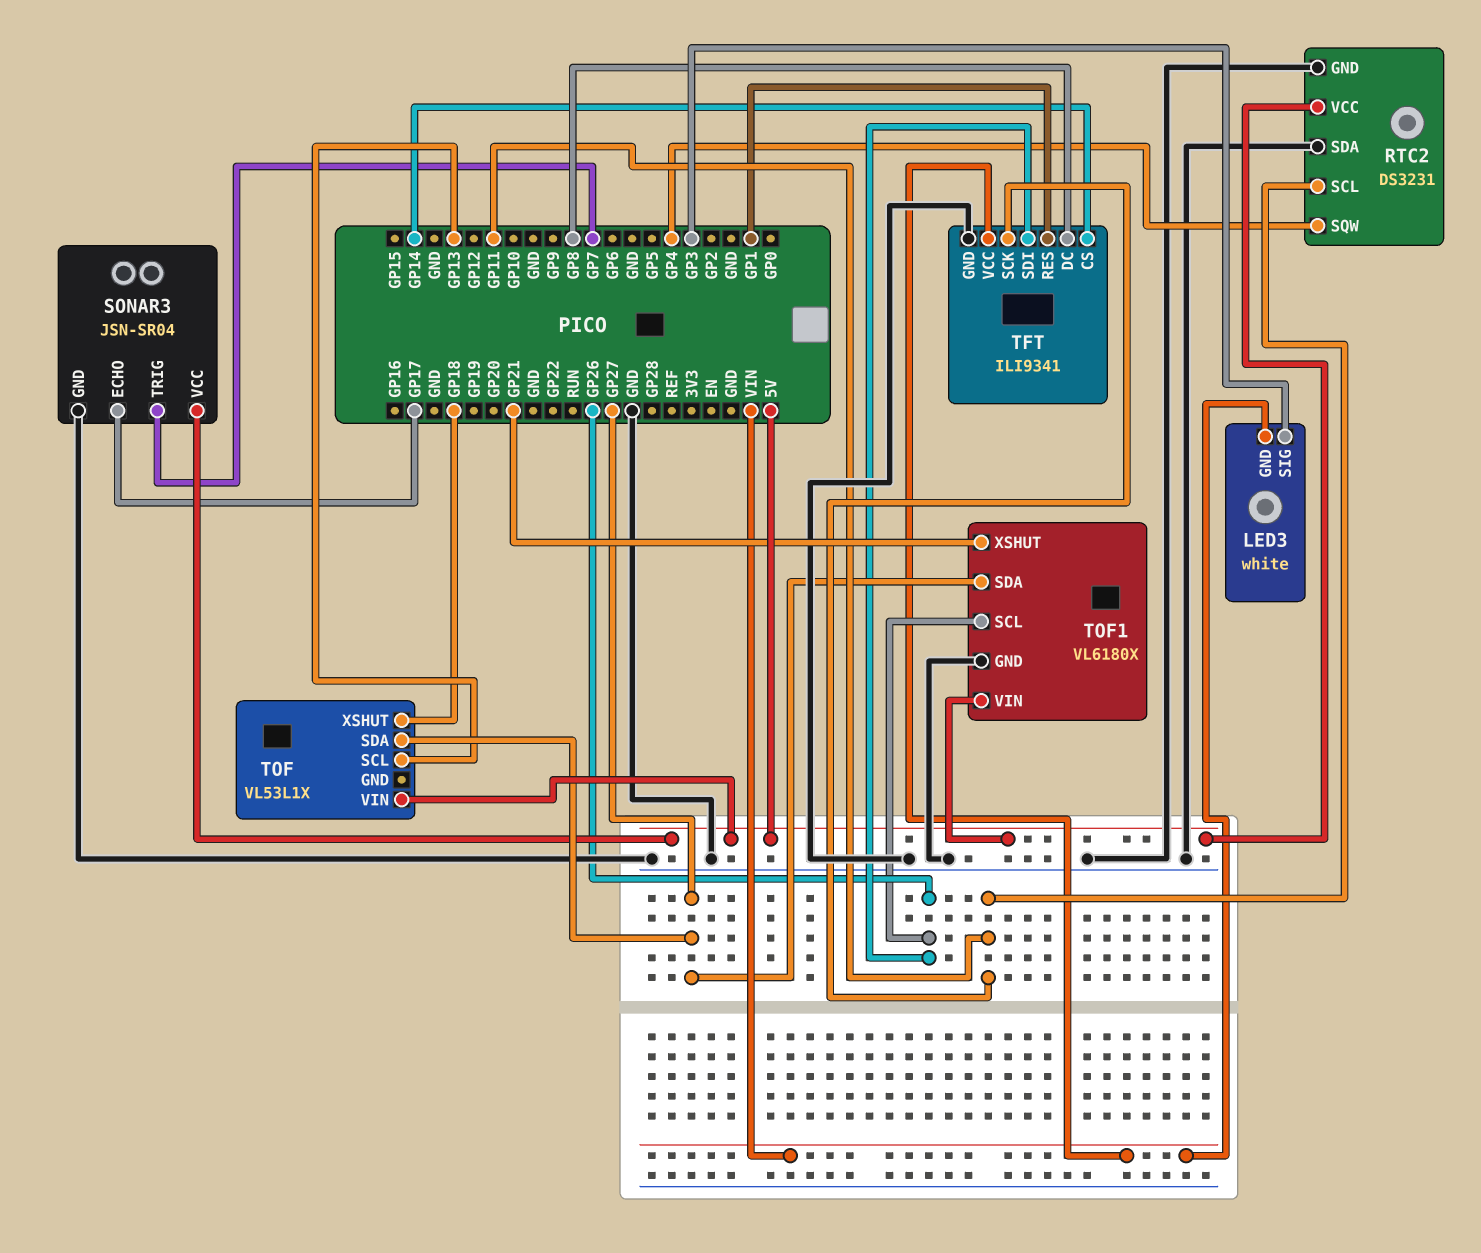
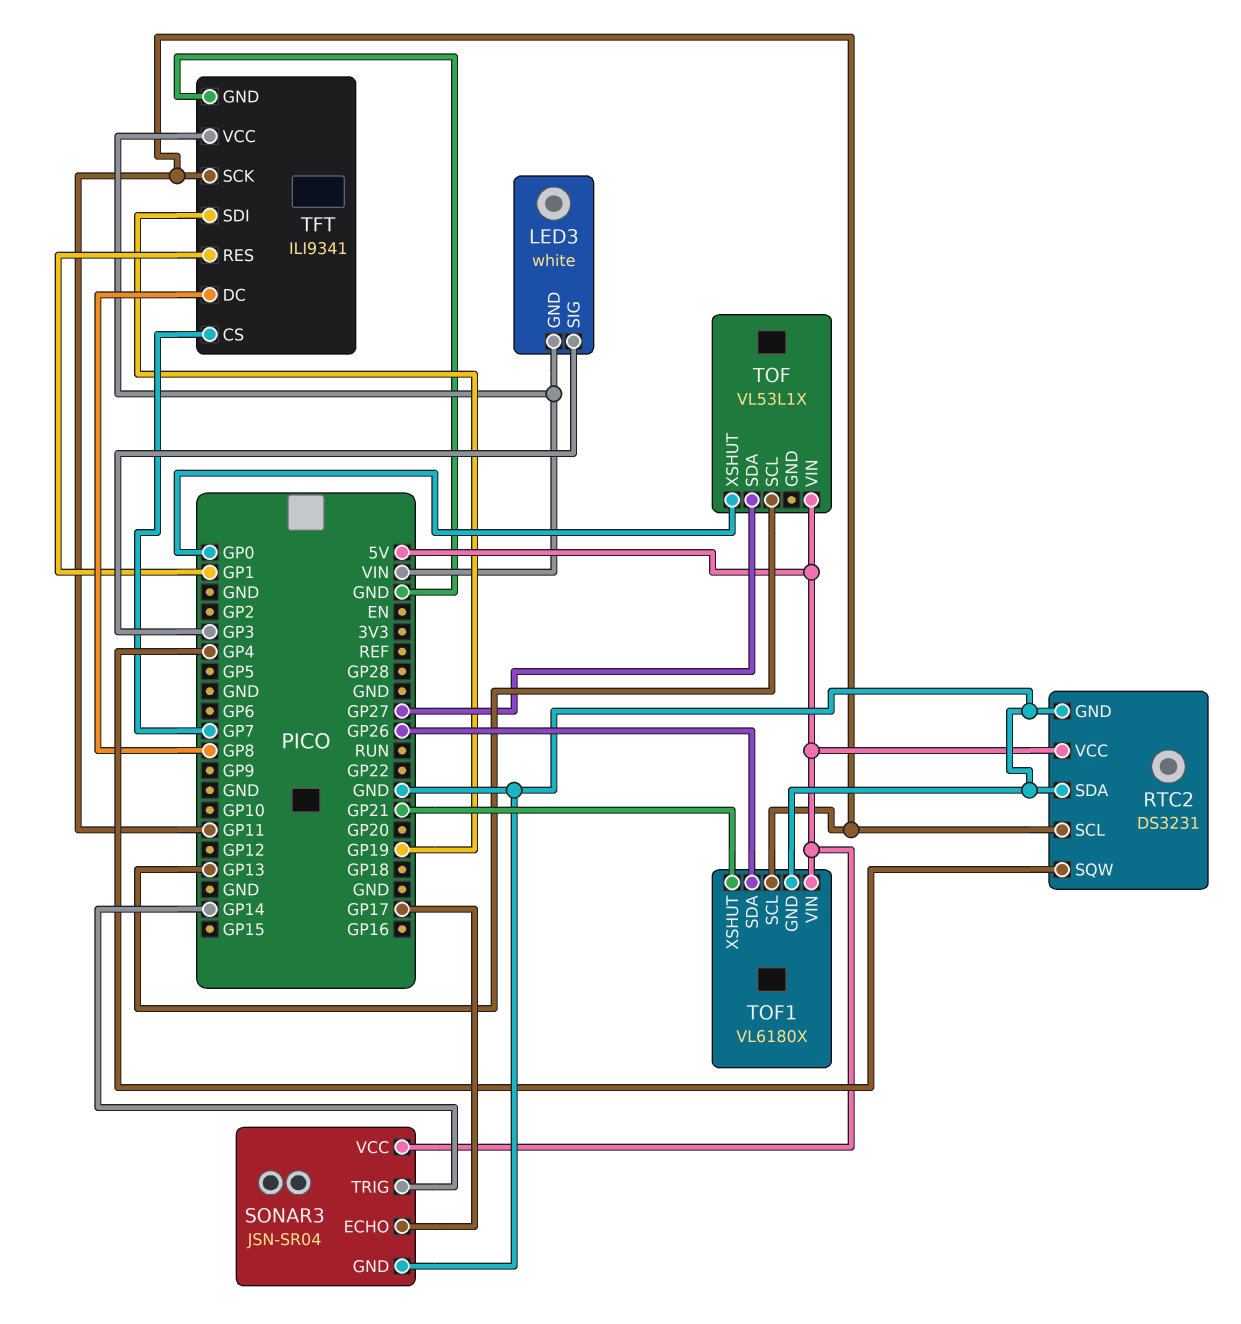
SONAR3 pin TRIG: GP7 -> GP14
TFT pin CS: GP14 -> GP7
TFT pin SDI: GP26 -> GP19
TOF pin XSHUT: GP18 -> GP0
TOF1 pin SCL: GP26 -> GP11
TOF1 pin SDA: GP27 -> GP26

